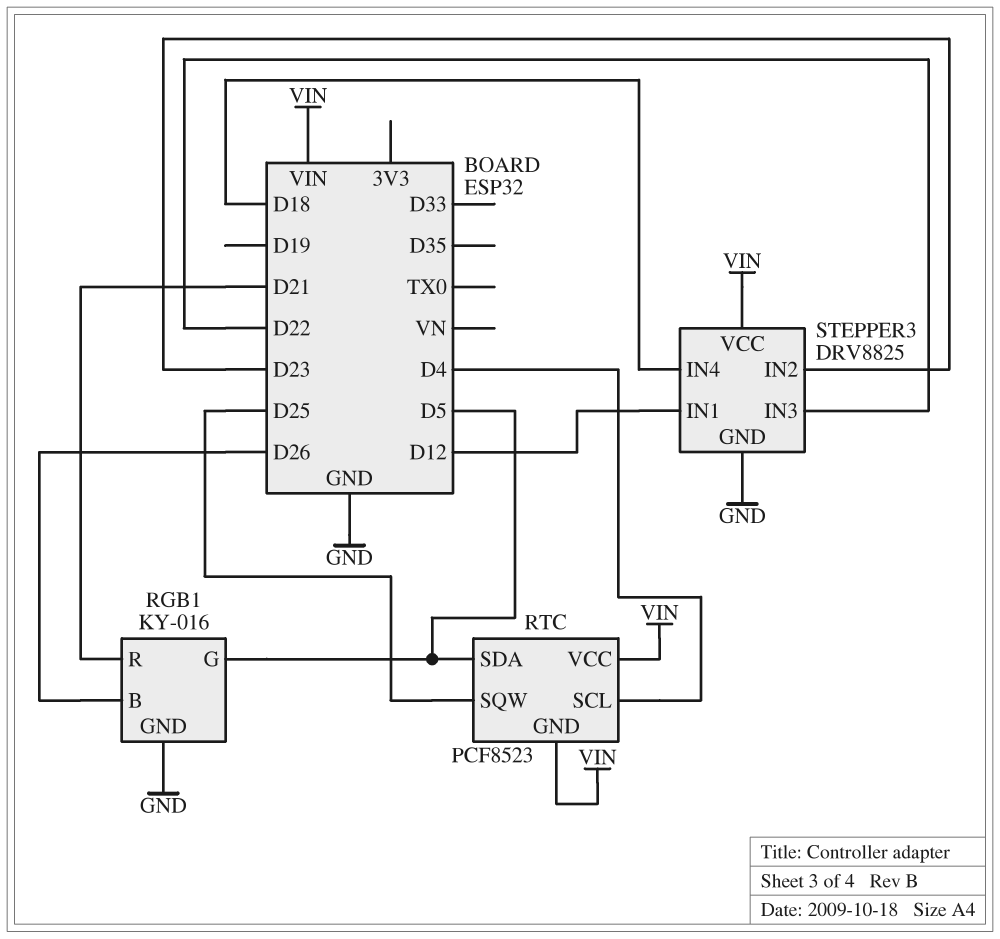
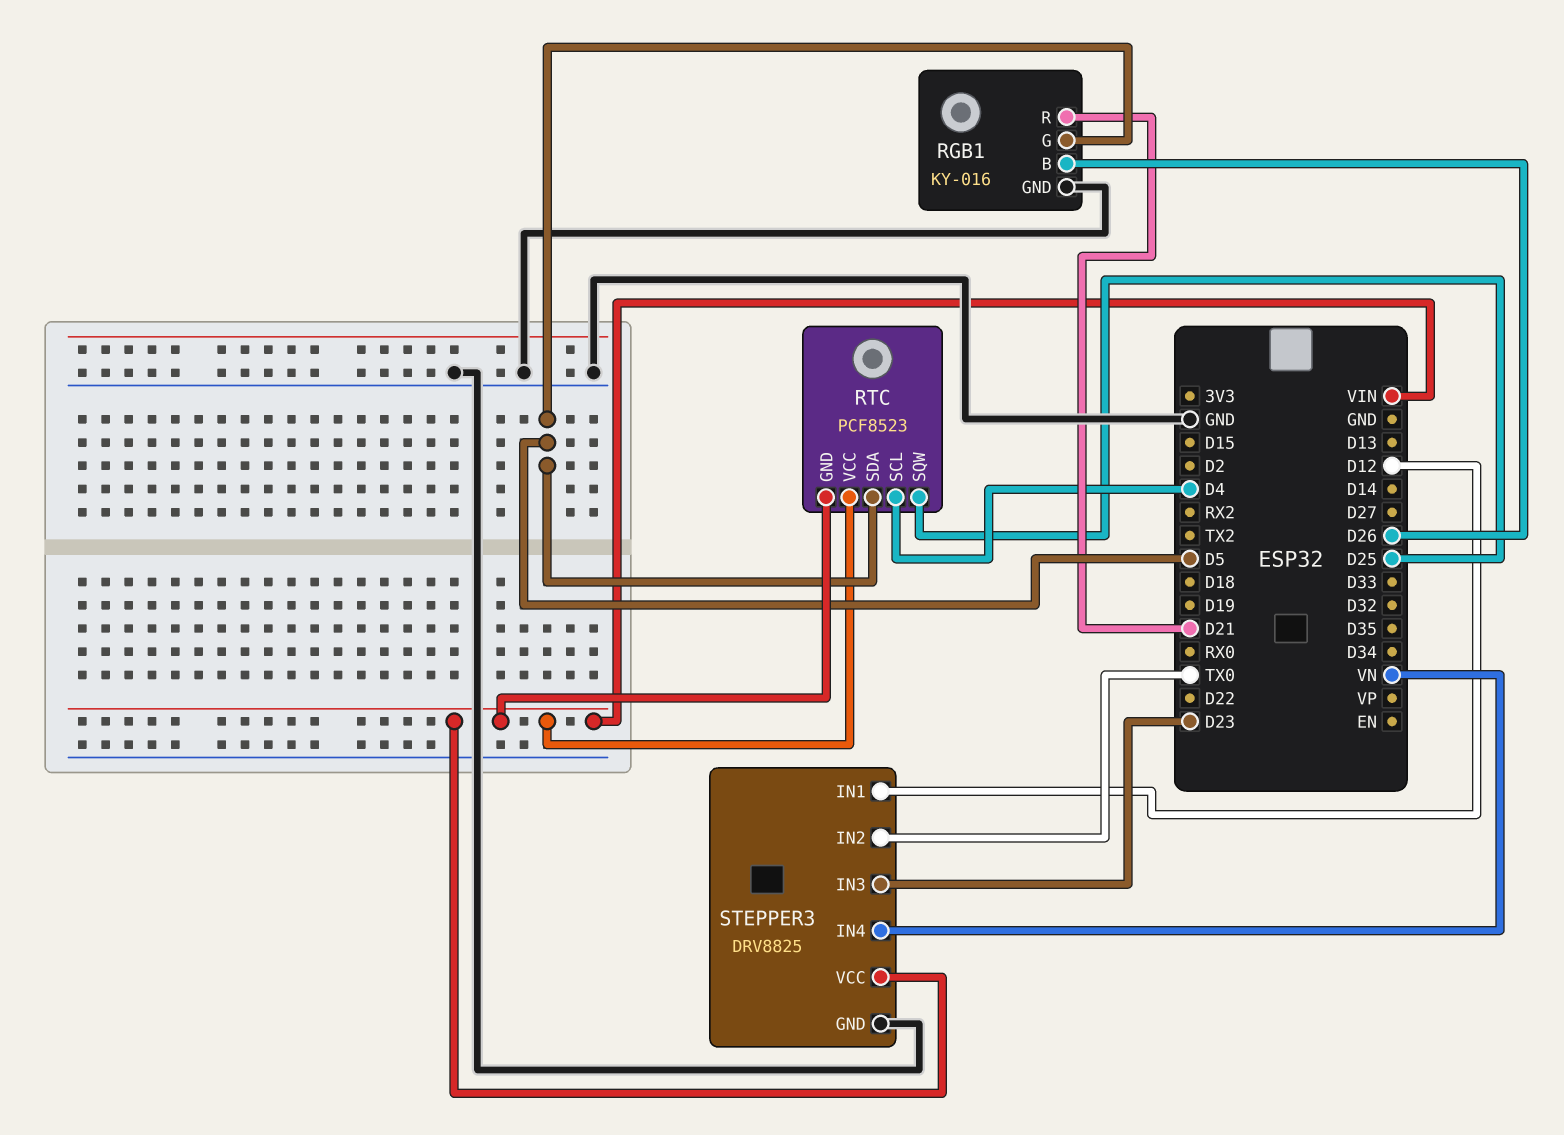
STEPPER3 pin IN2: D23 -> TX0
STEPPER3 pin IN3: D22 -> D23
STEPPER3 pin IN4: D18 -> VN

